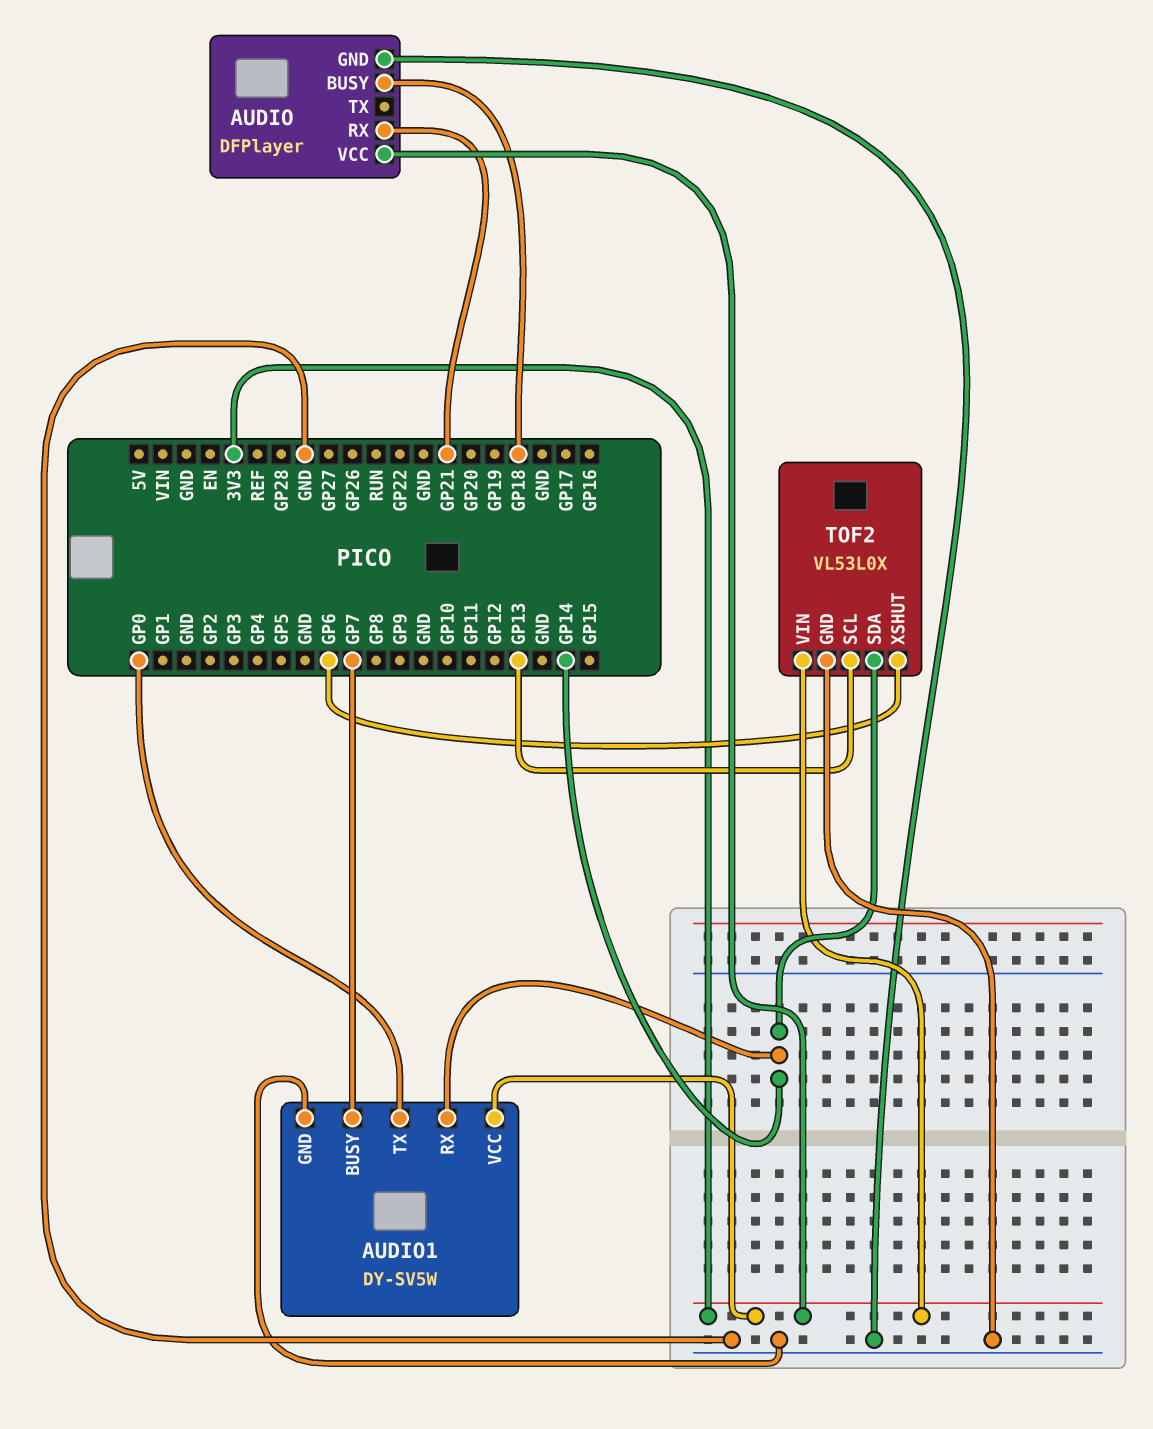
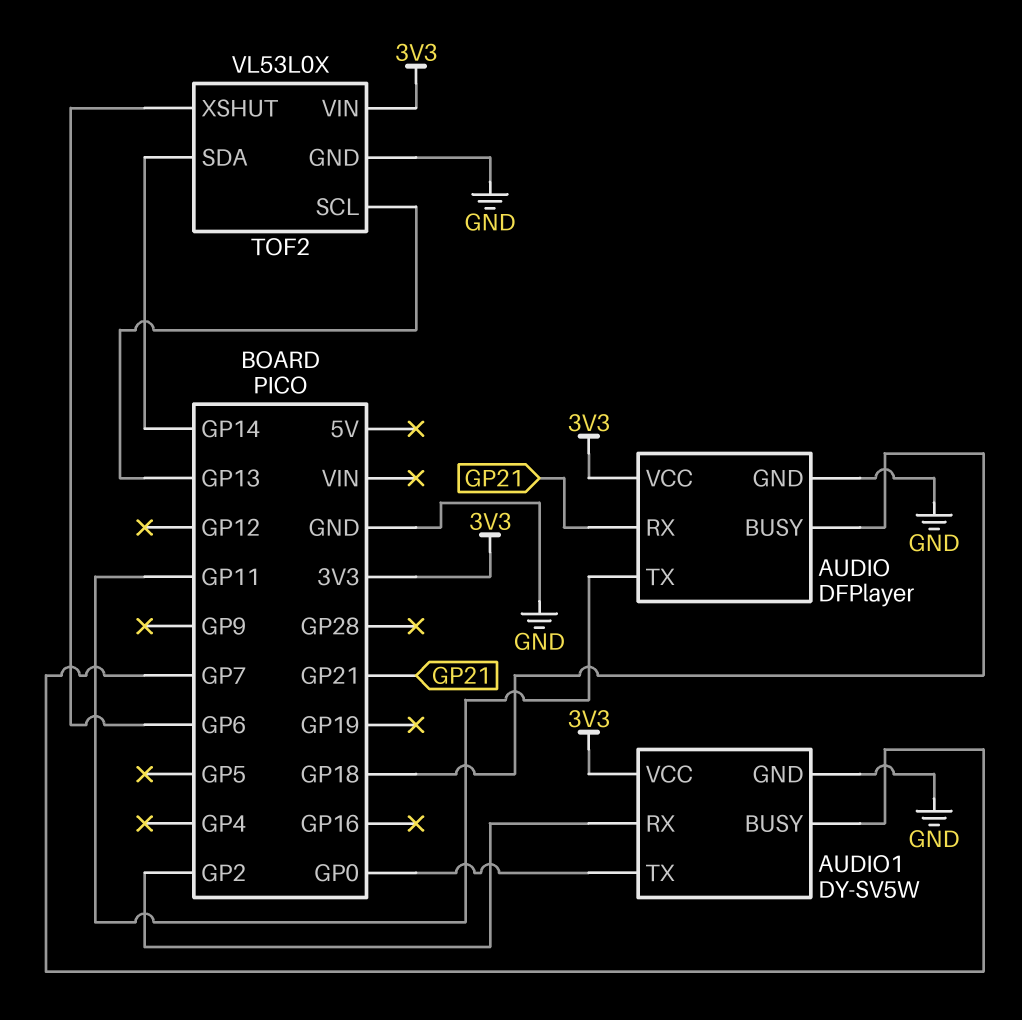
AUDIO pin TX: none -> GP11
AUDIO1 pin RX: GP14 -> GP2

